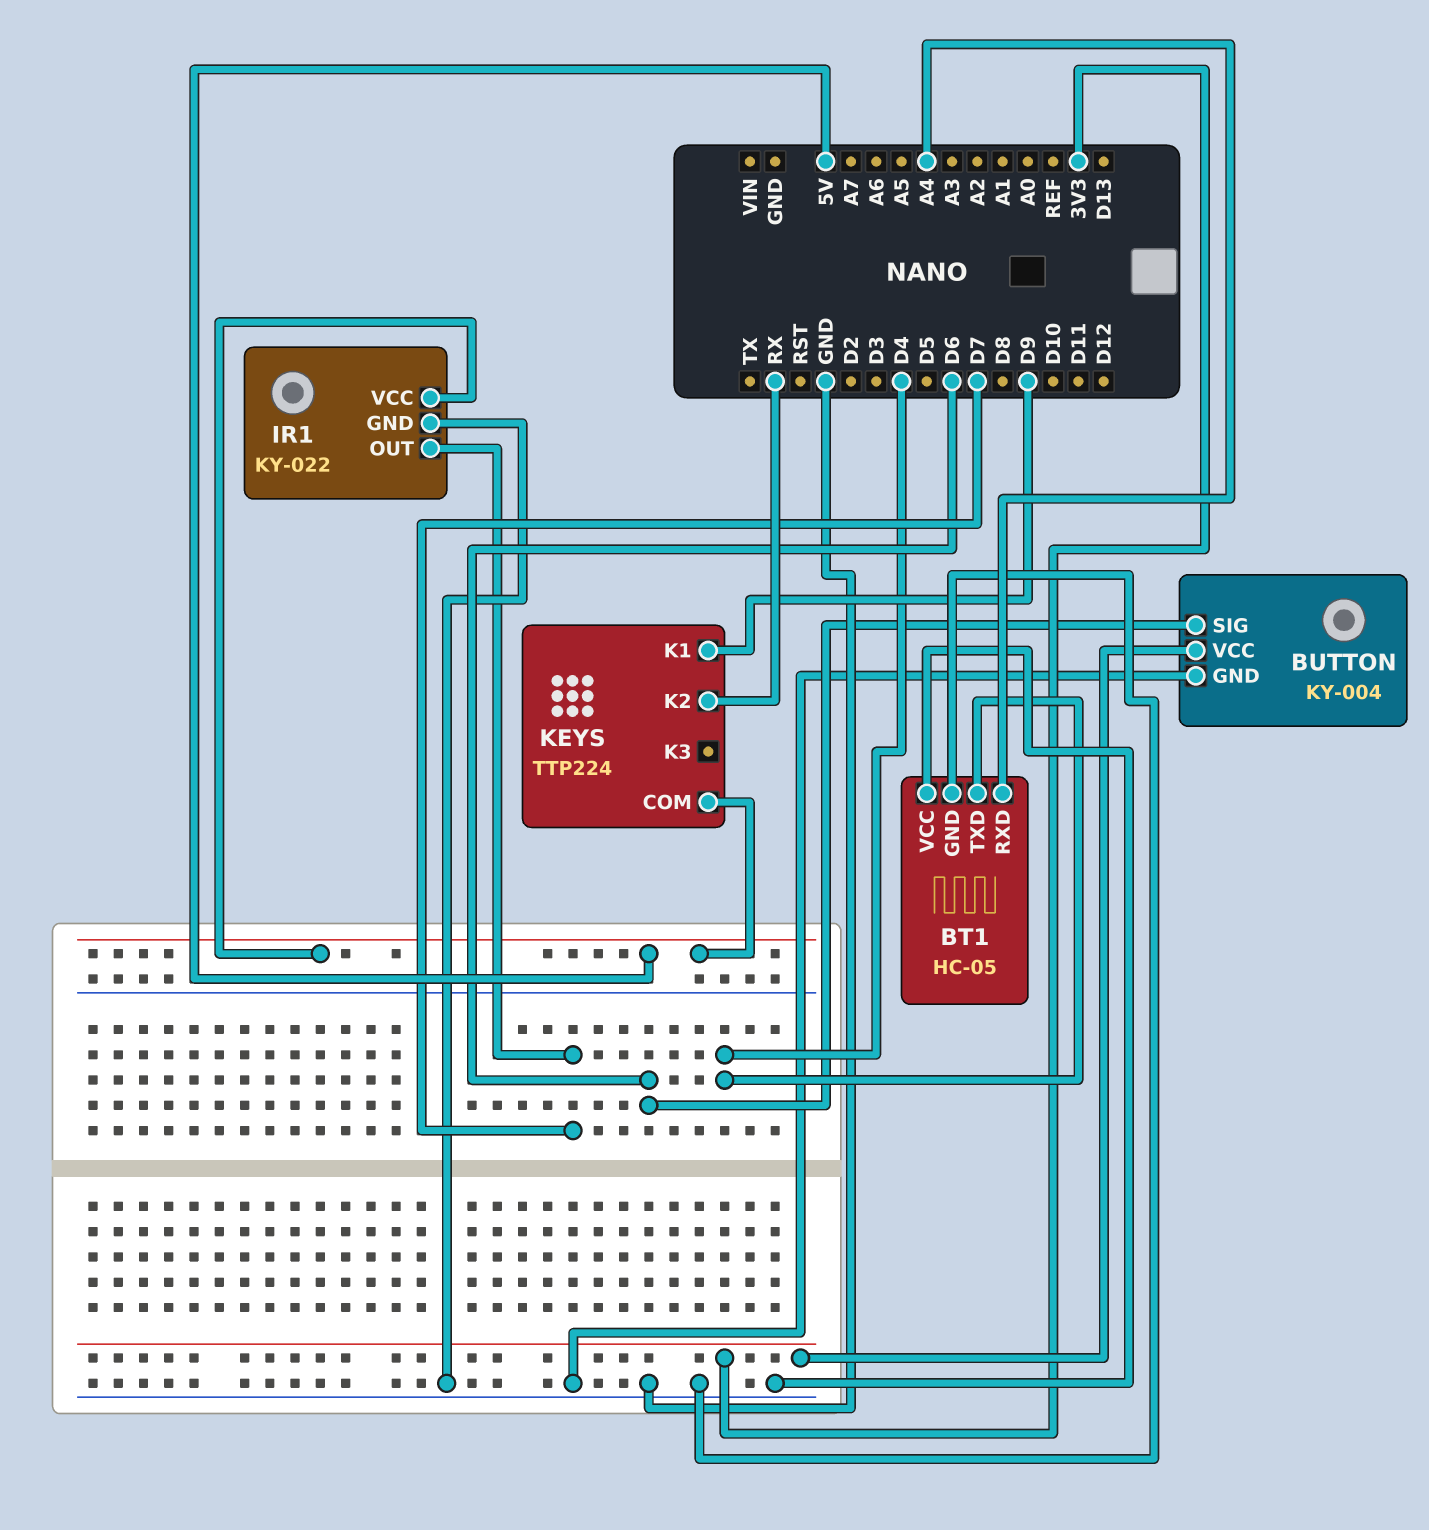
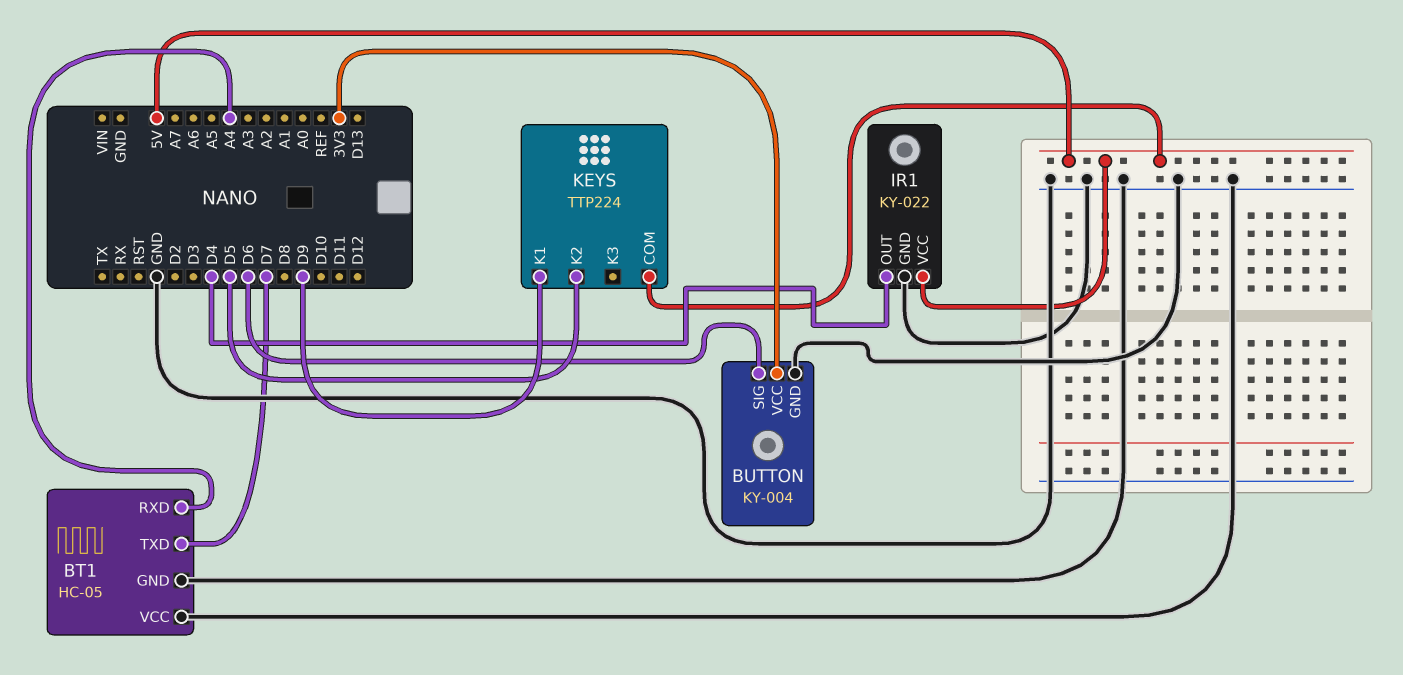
BT1 pin TXD: D4 -> D7
IR1 pin OUT: D7 -> D4
KEYS pin K2: RX -> D5

